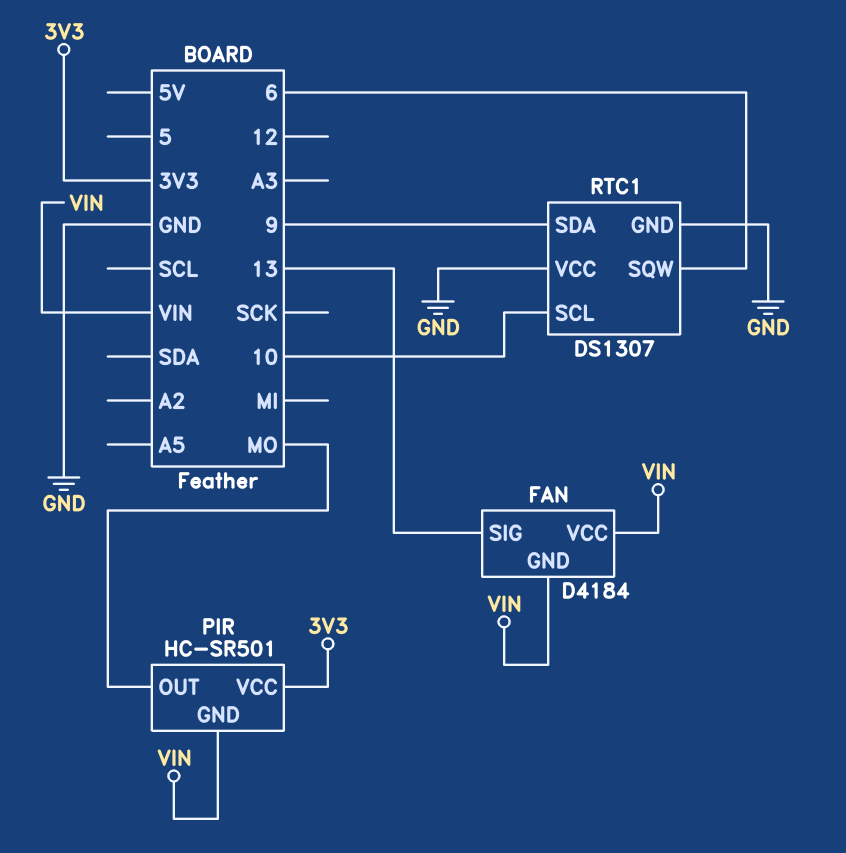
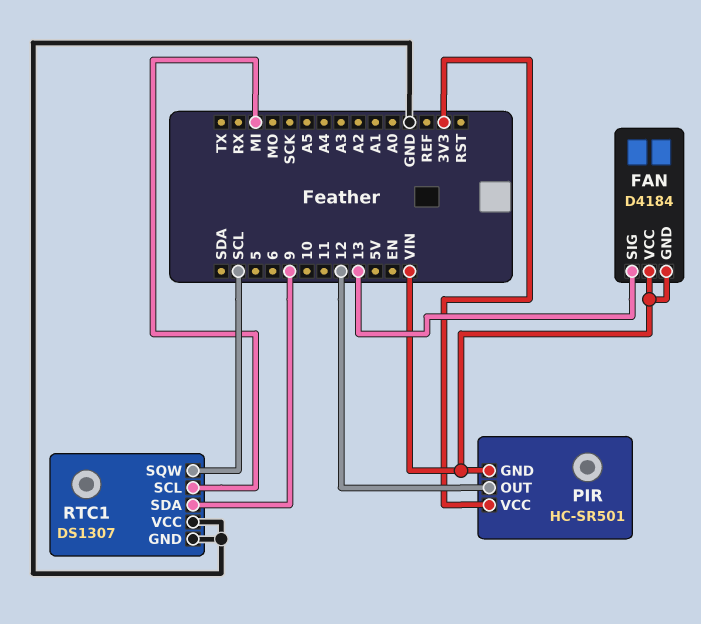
PIR pin OUT: MO -> 12
RTC1 pin SCL: 10 -> MI
RTC1 pin SQW: 6 -> SCL

